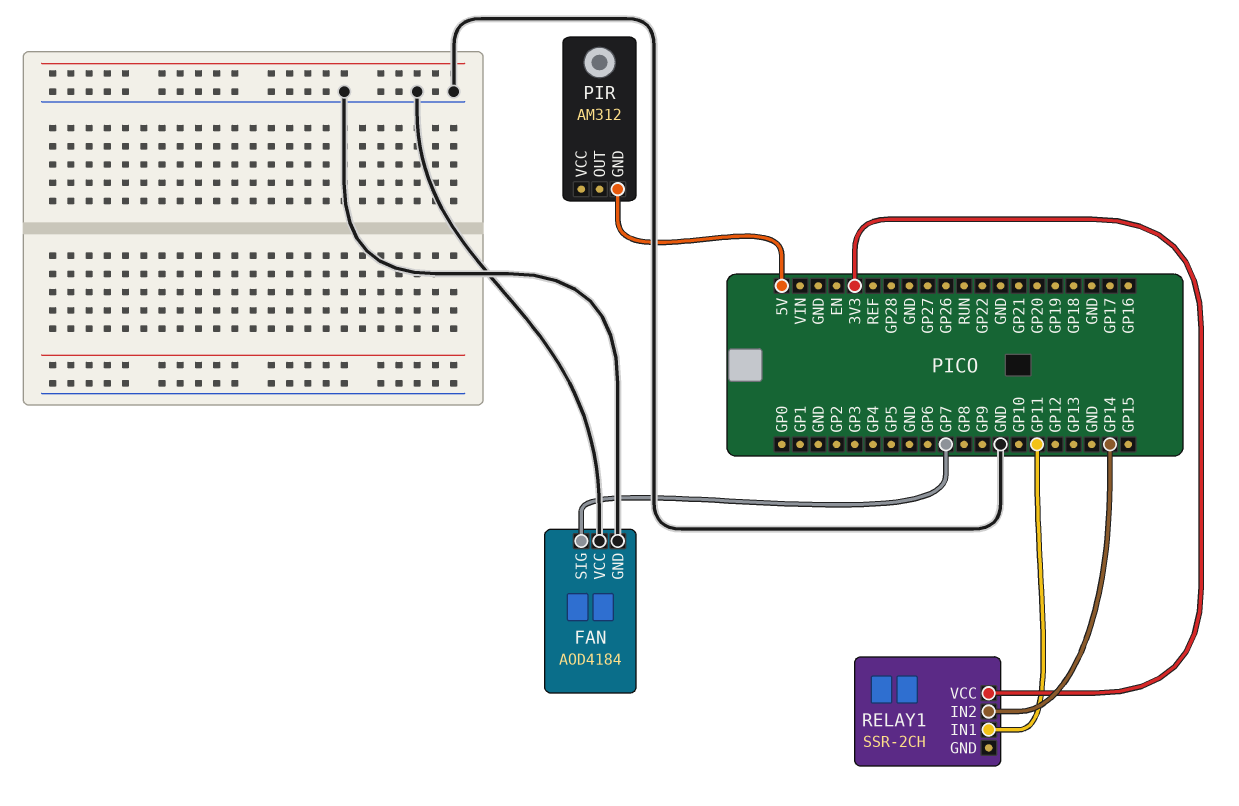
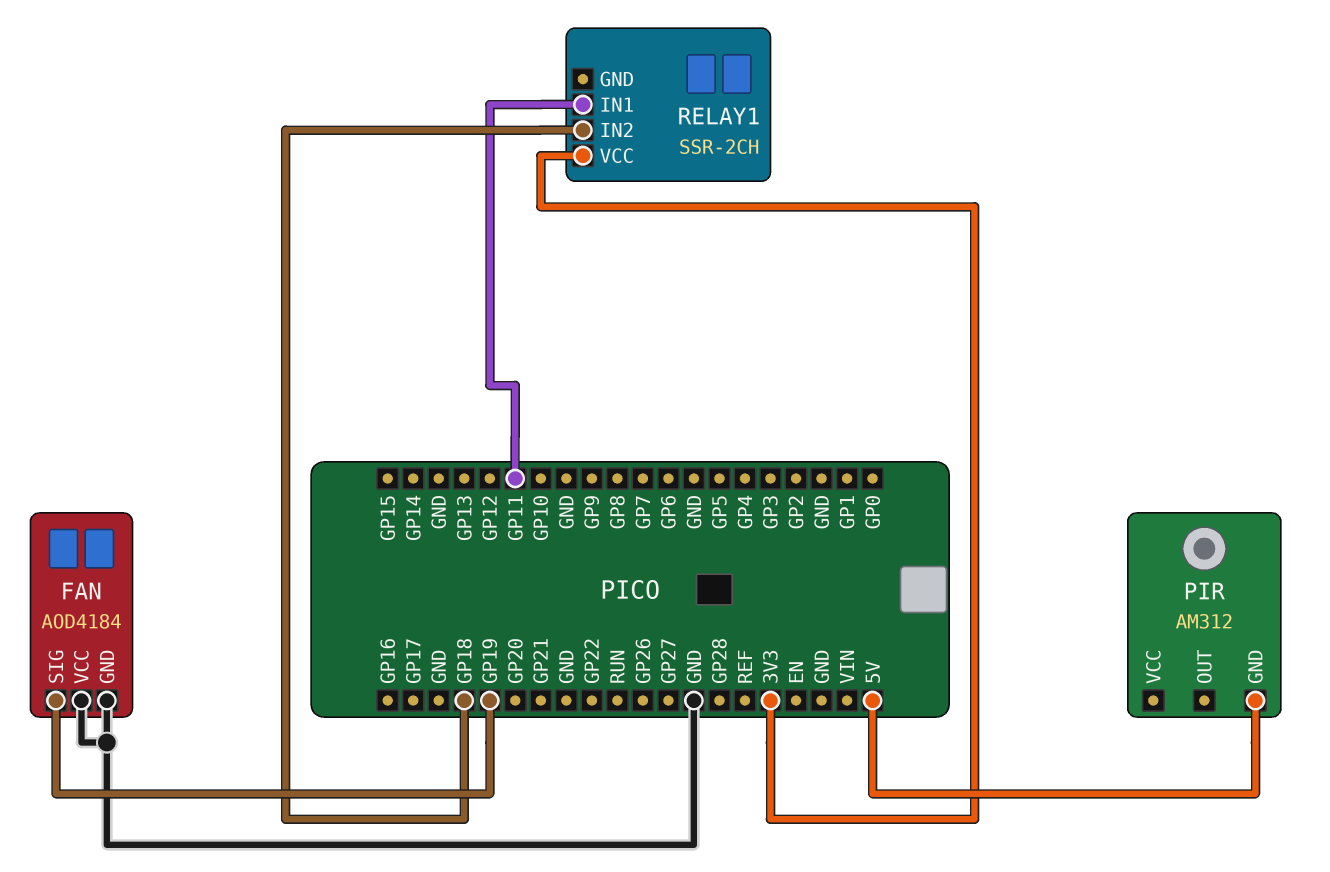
FAN pin SIG: GP7 -> GP19
RELAY1 pin IN2: GP14 -> GP18

